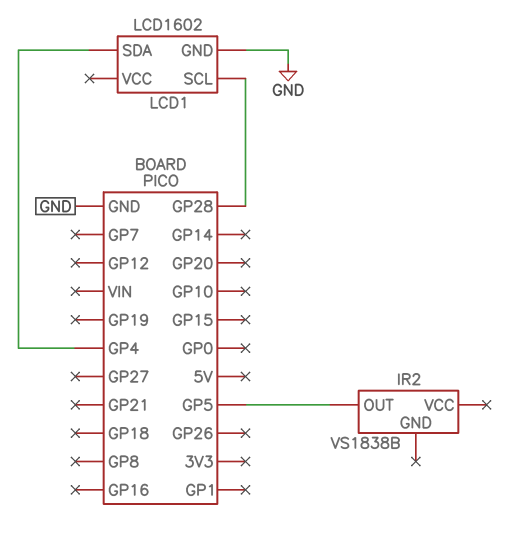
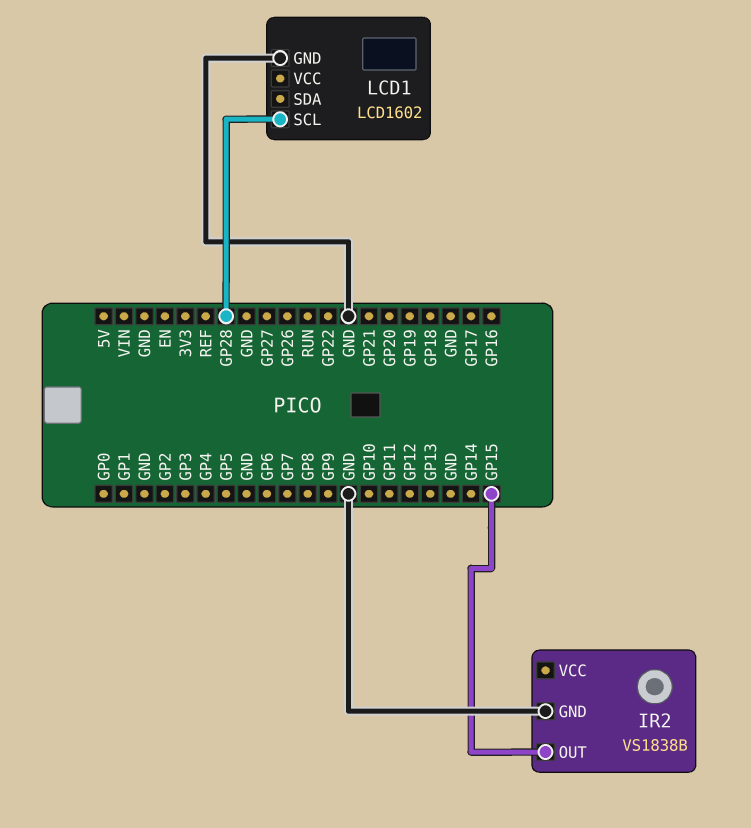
IR2 pin GND: none -> GND
IR2 pin OUT: GP5 -> GP15
LCD1 pin SDA: GP4 -> none

